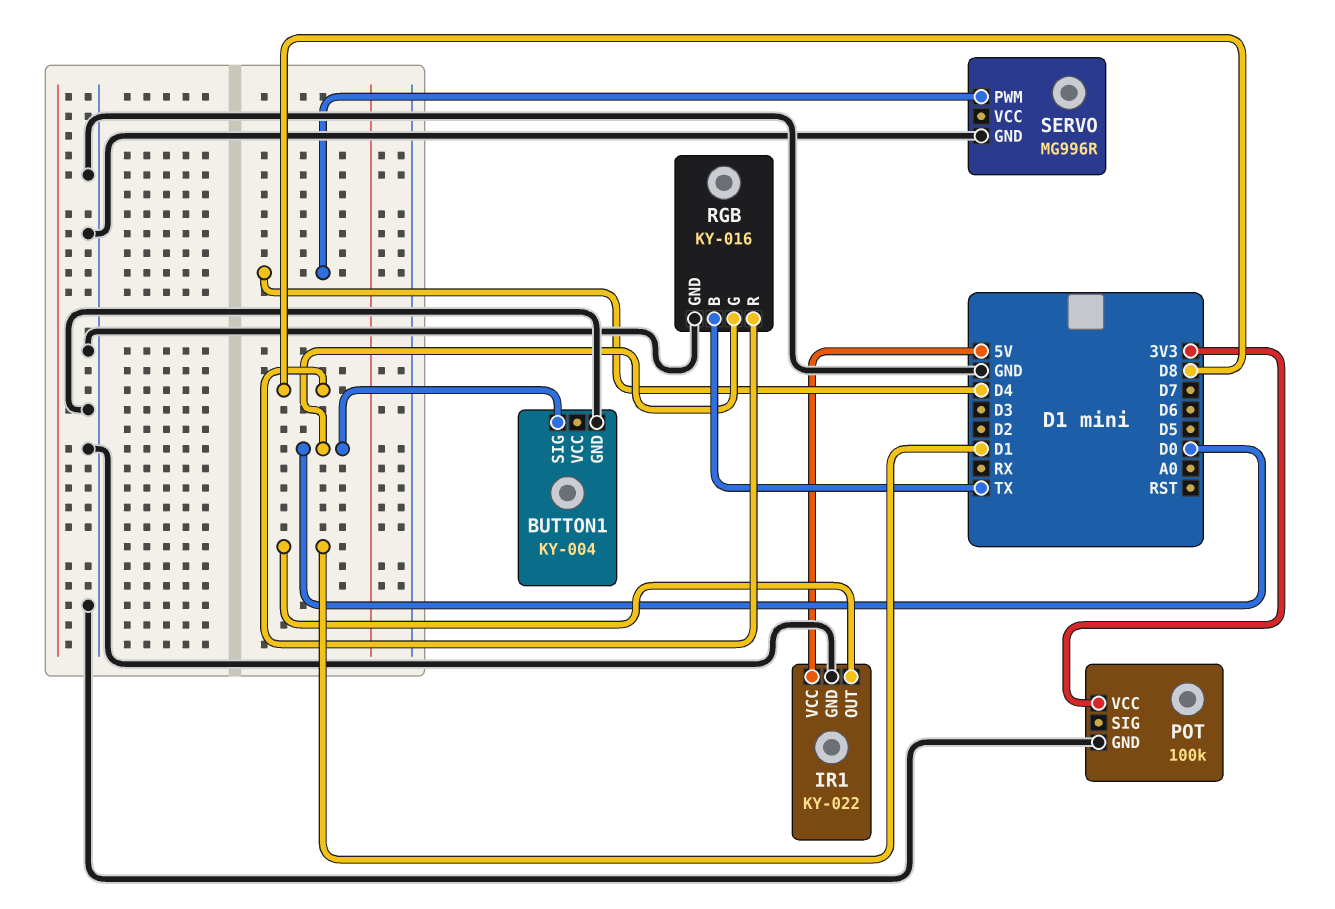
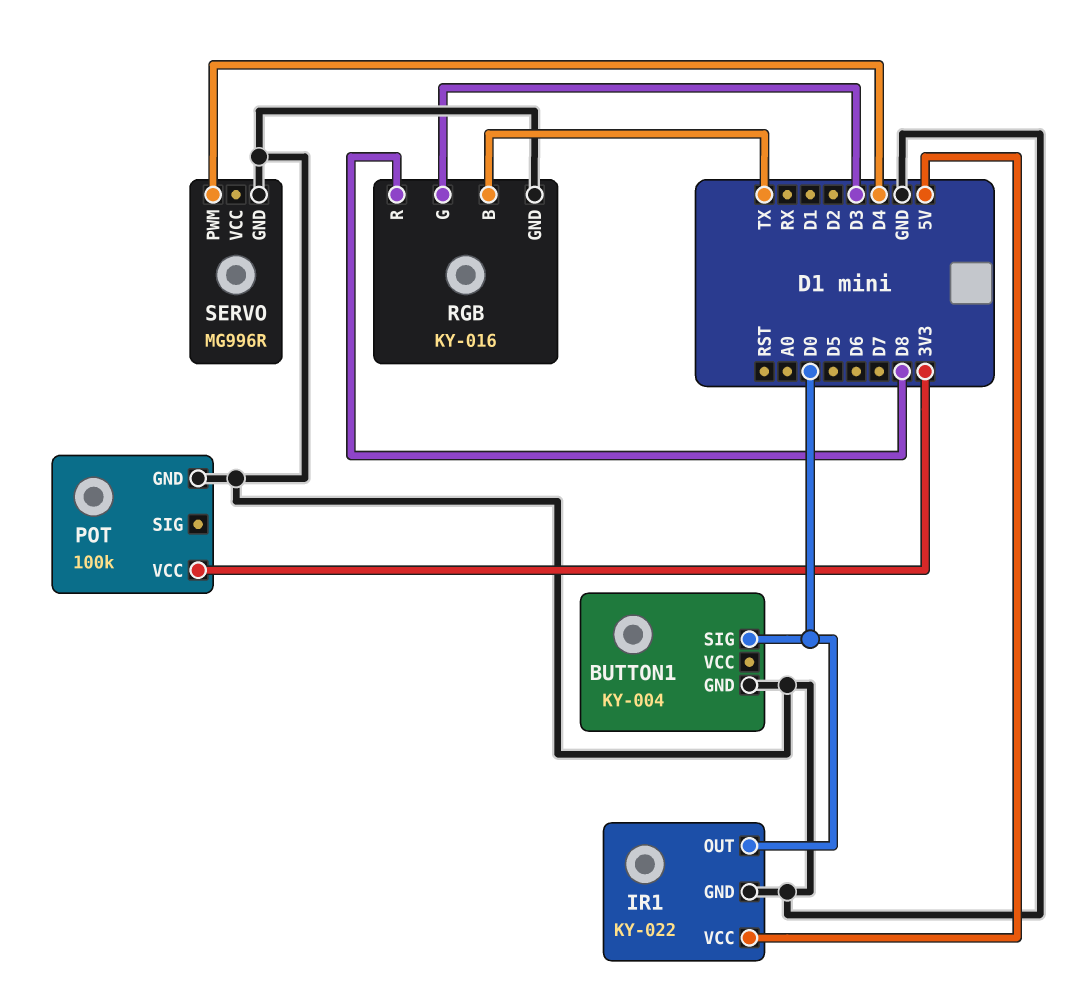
IR1 pin OUT: D1 -> D0
RGB pin G: D0 -> D3

